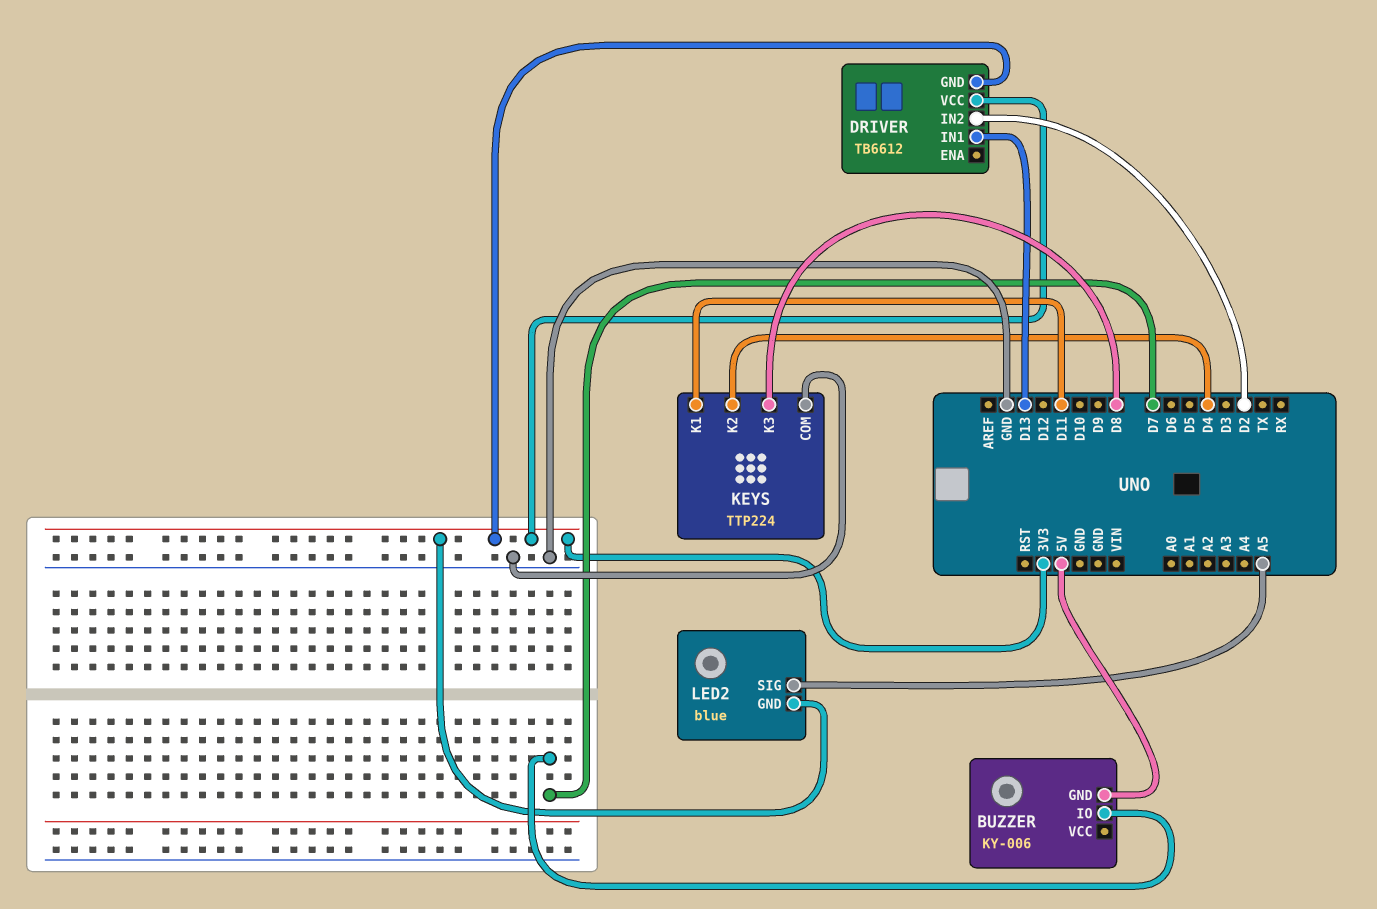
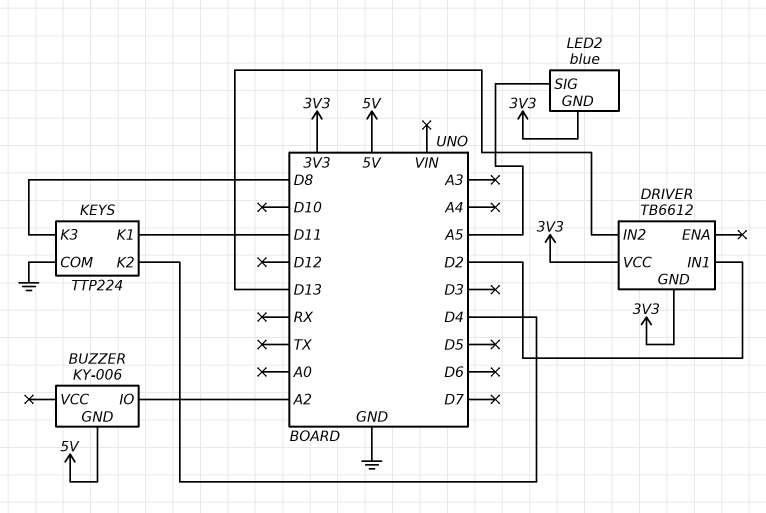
BUZZER pin IO: D7 -> A2
DRIVER pin IN1: D13 -> D2
DRIVER pin IN2: D2 -> D13

